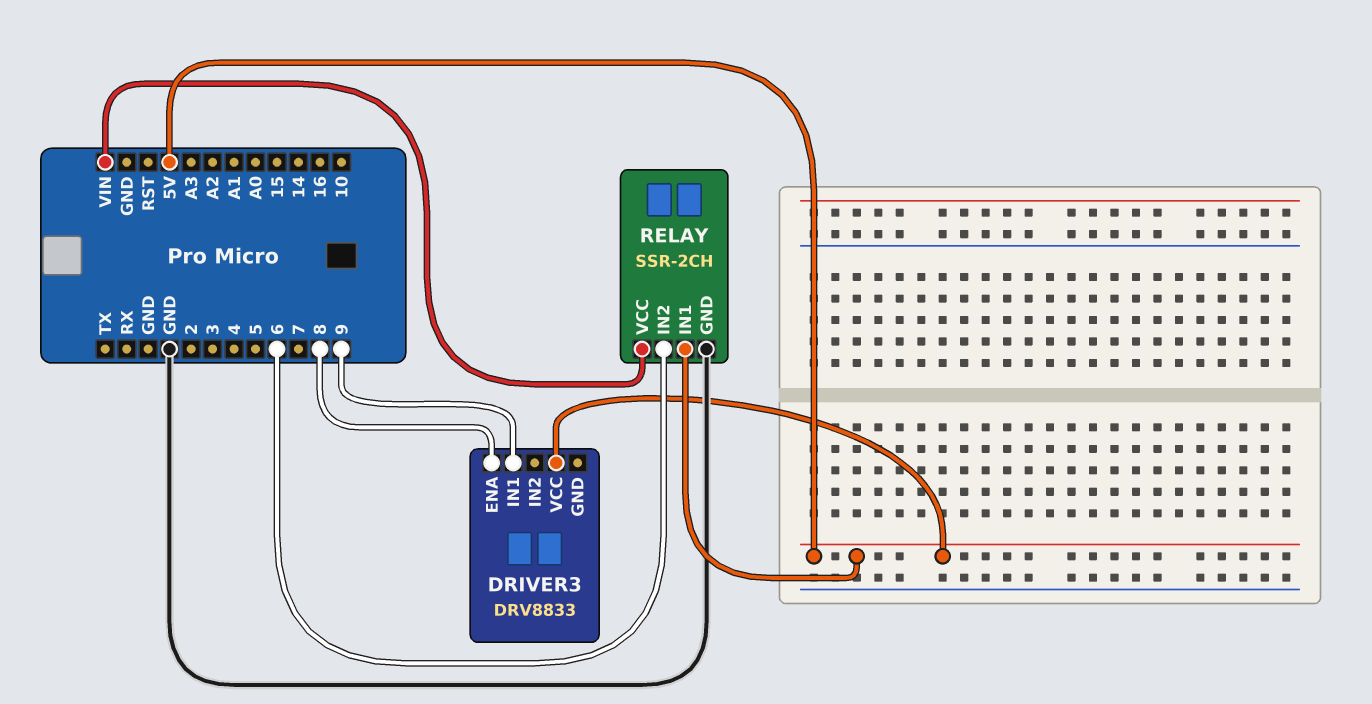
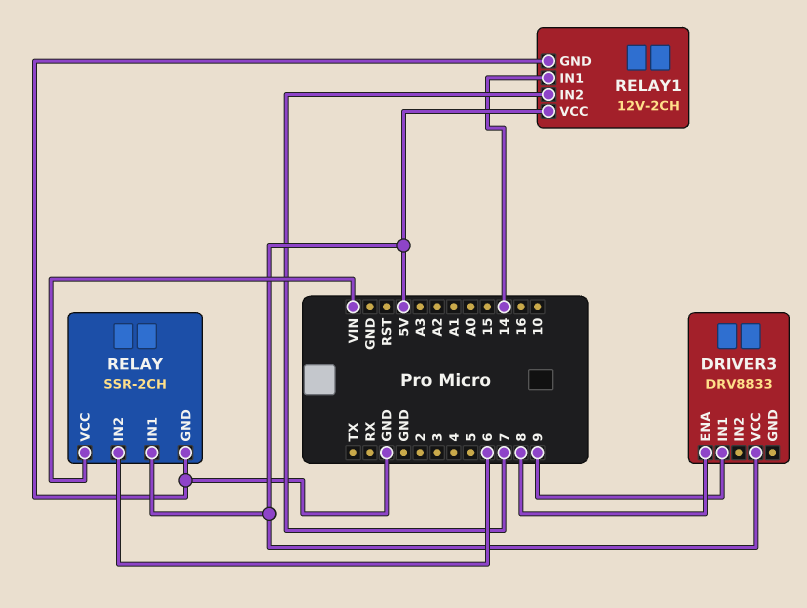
RELAY1: none -> 12V-2CH
RELAY1 pin GND: none -> GND
RELAY1 pin IN1: none -> 14
RELAY1 pin IN2: none -> 7
RELAY1 pin VCC: none -> 5V

